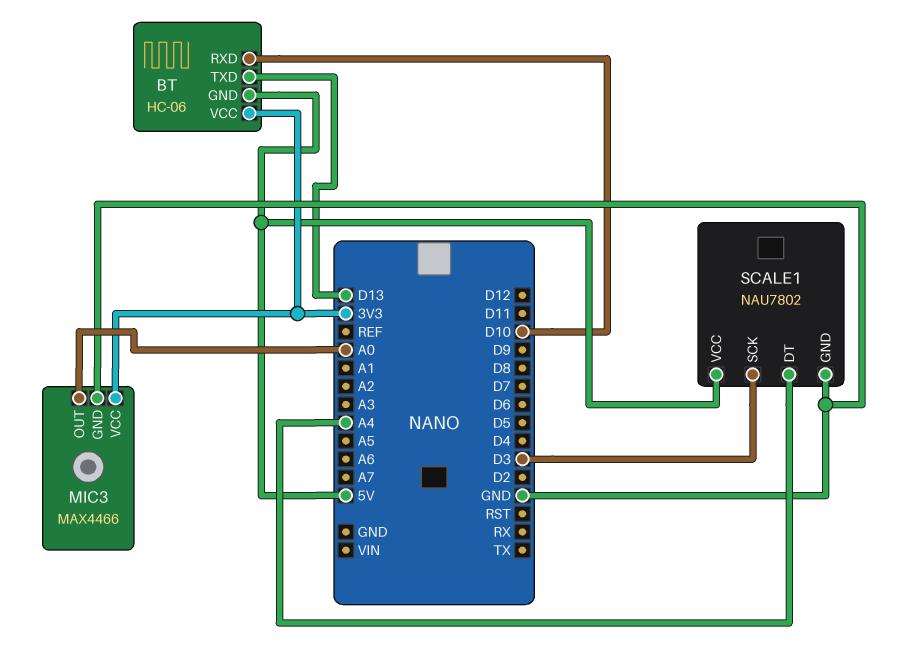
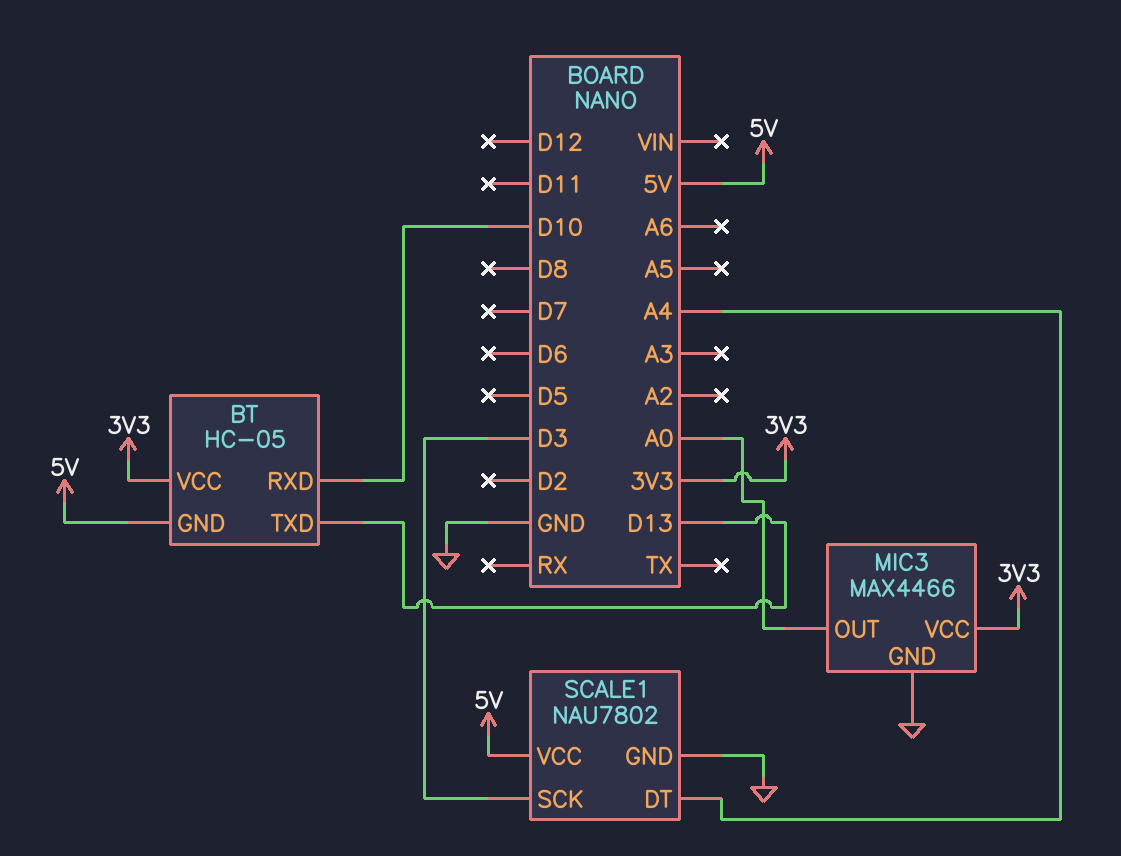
BT: HC-06 -> HC-05

